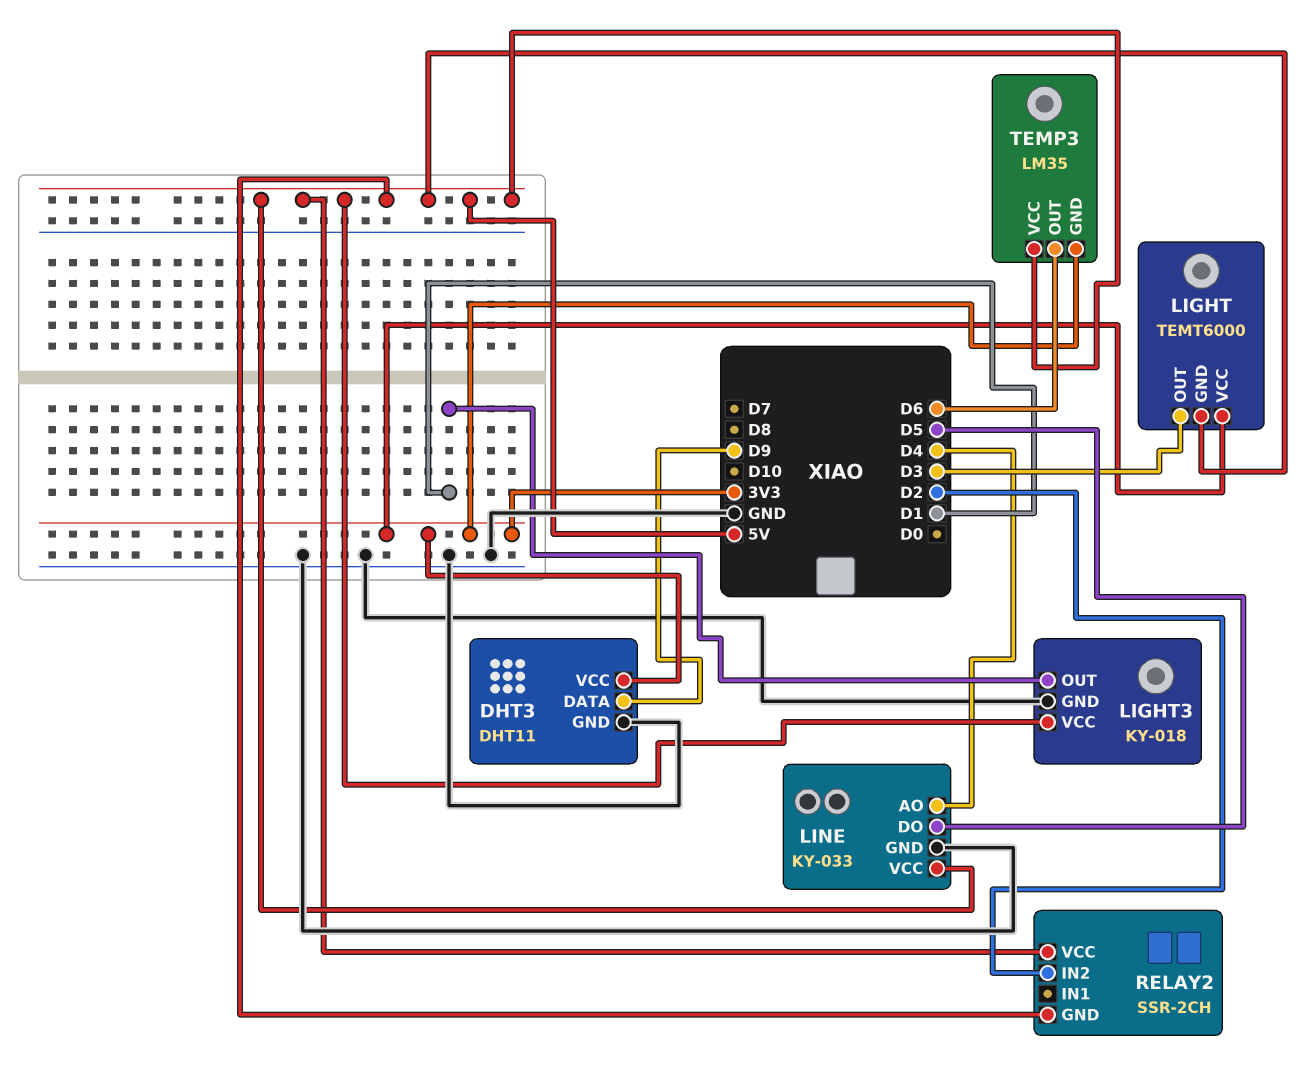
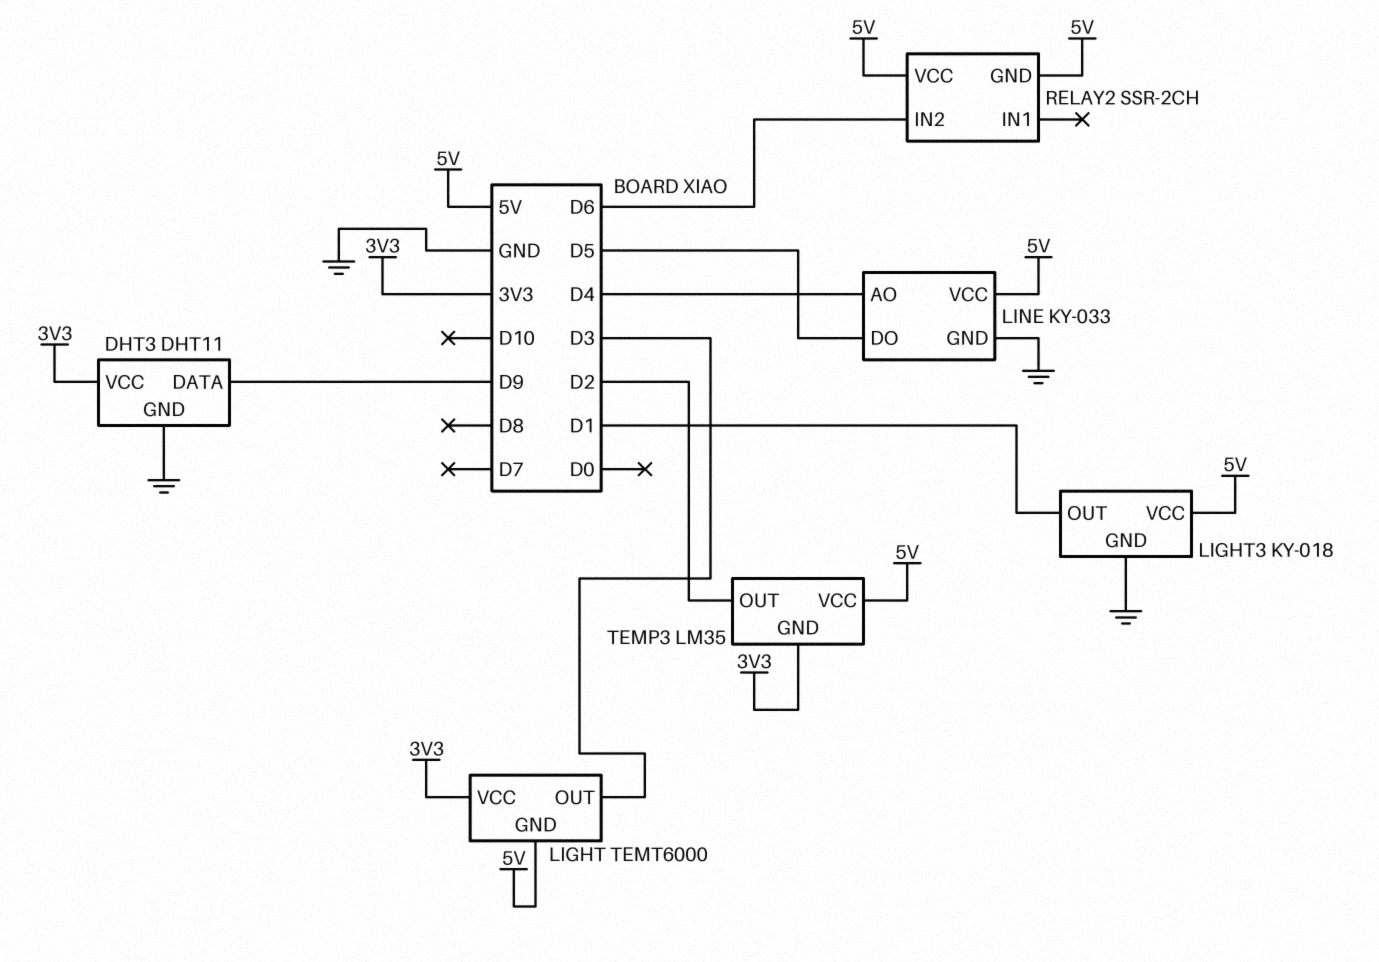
RELAY2 pin IN2: D2 -> D6
TEMP3 pin OUT: D6 -> D2

